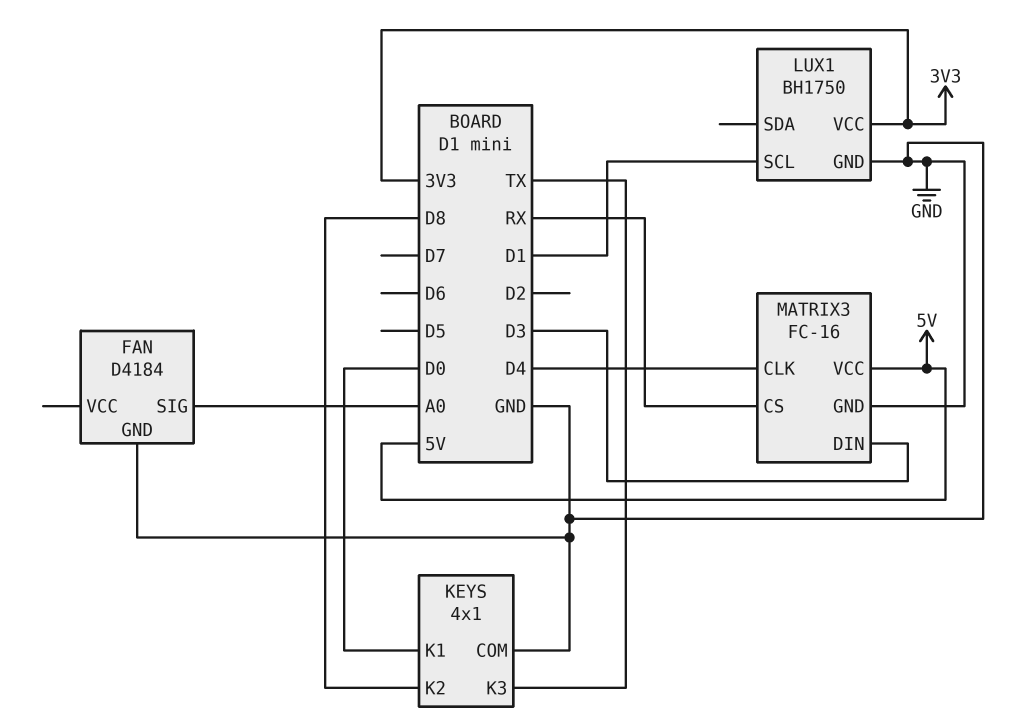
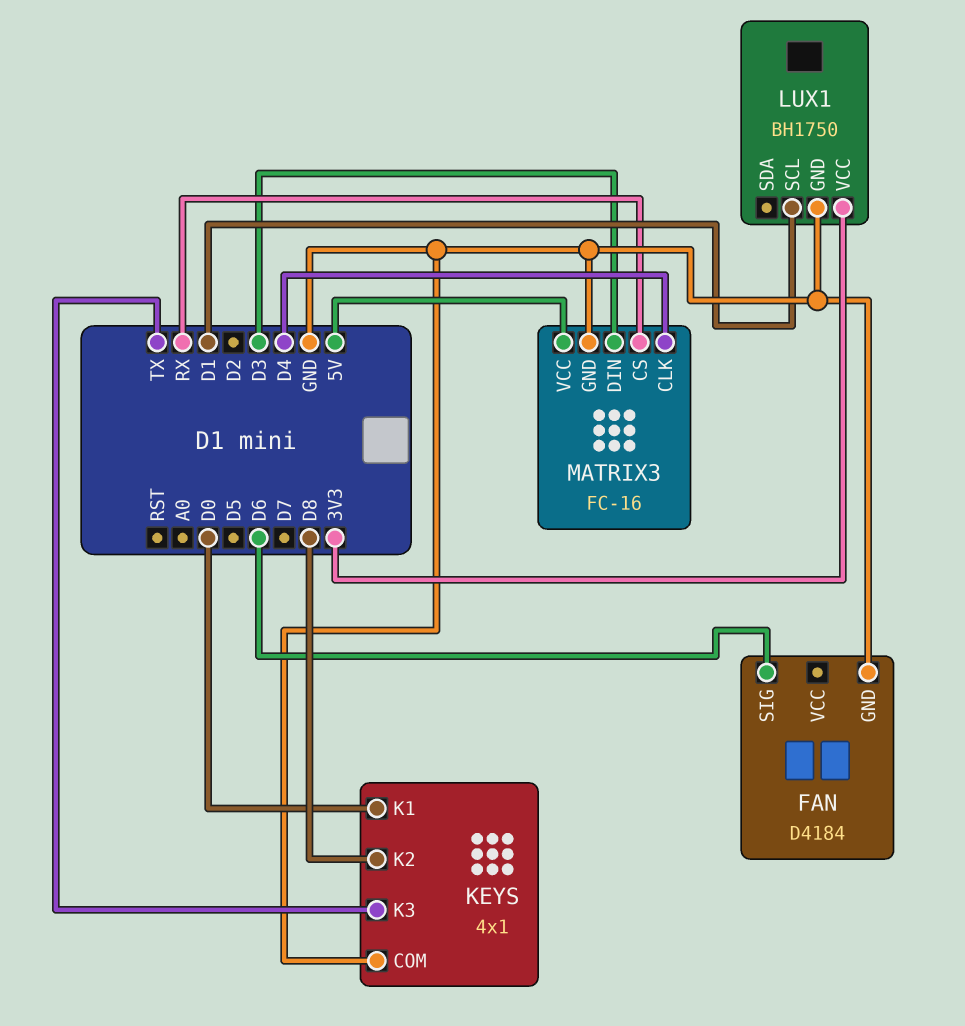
FAN pin SIG: A0 -> D6

